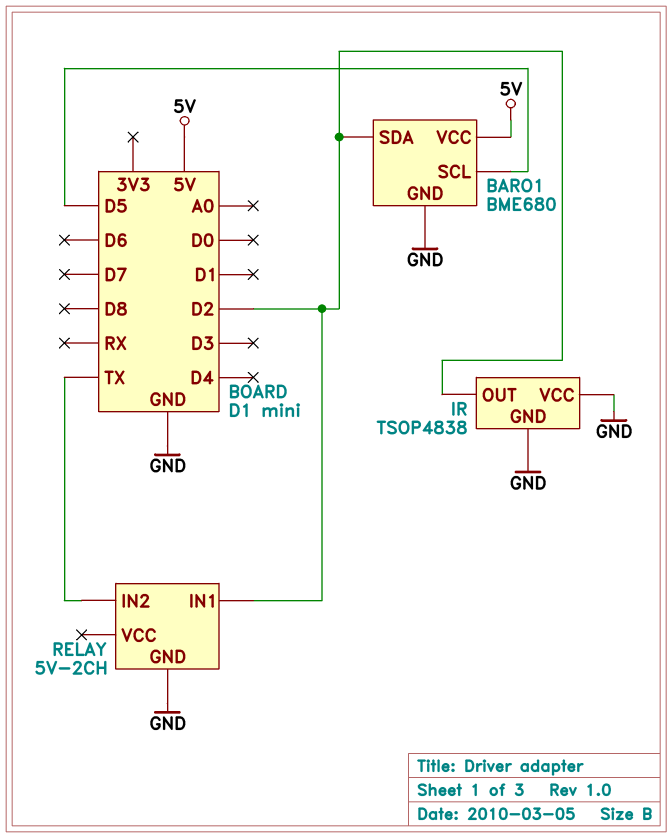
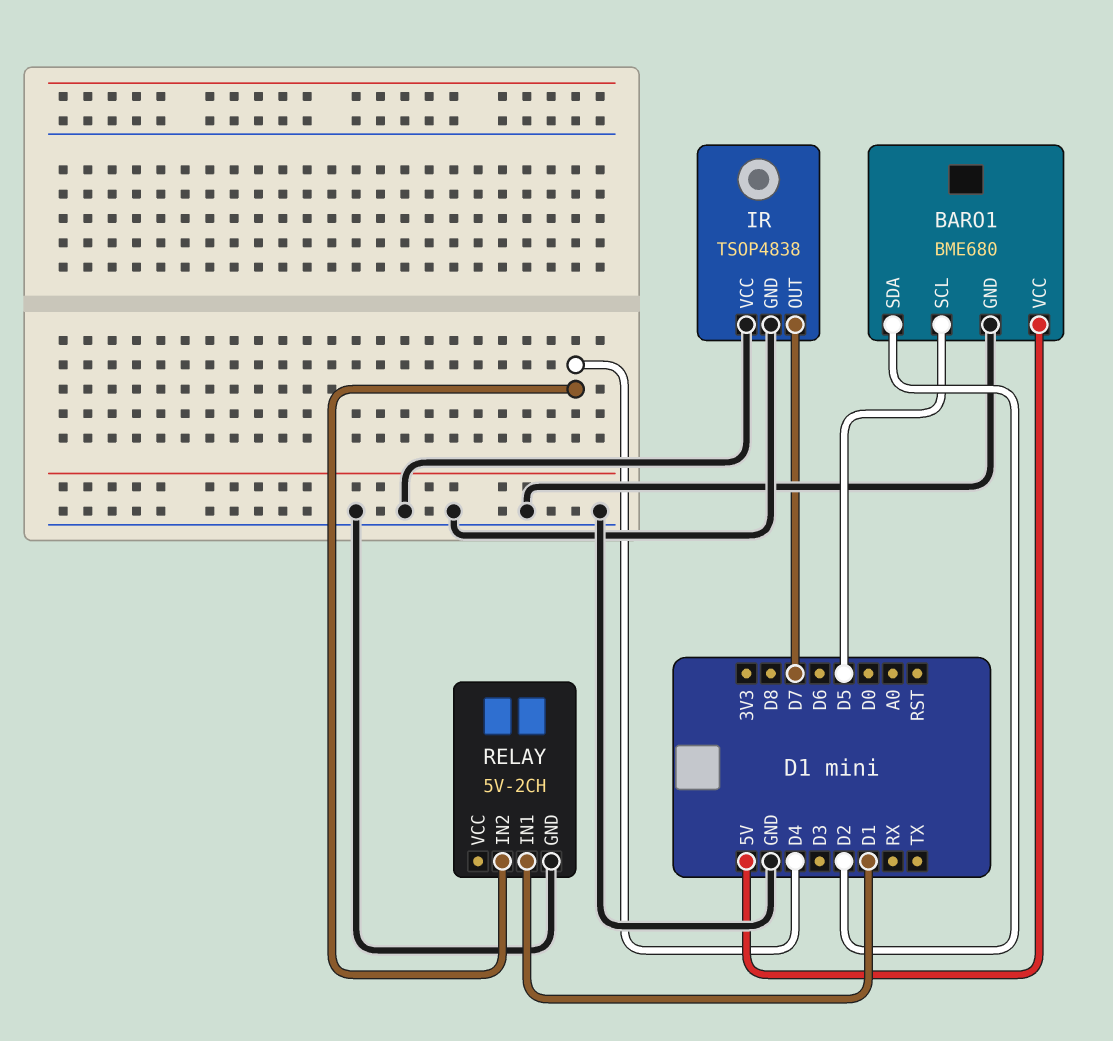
IR pin OUT: D2 -> D7
RELAY pin IN1: D2 -> D1
RELAY pin IN2: TX -> D4

